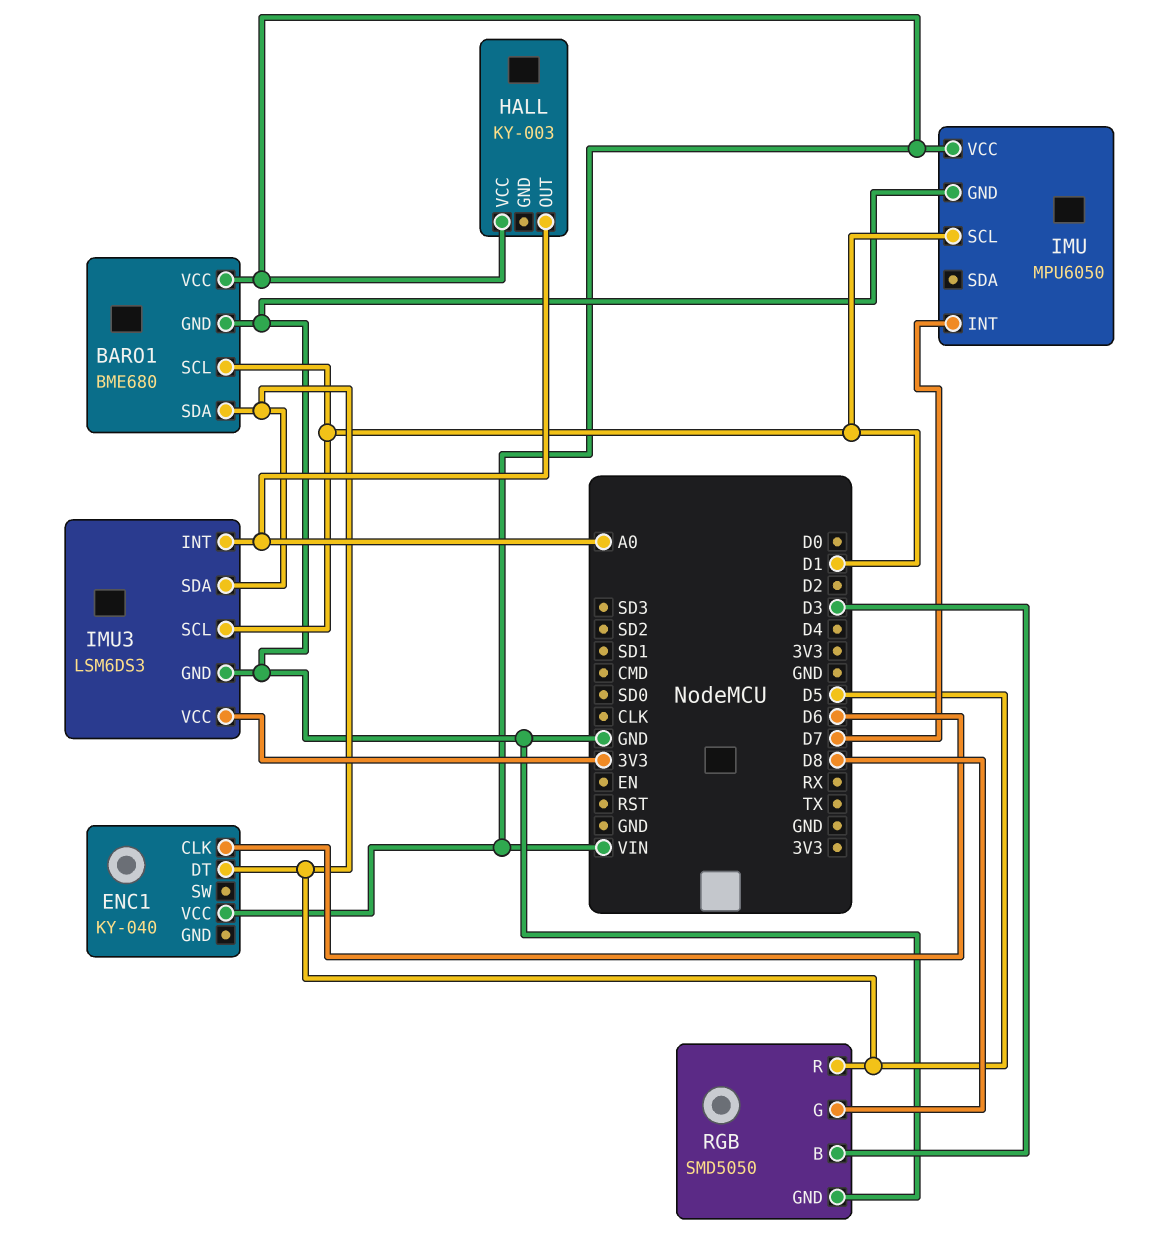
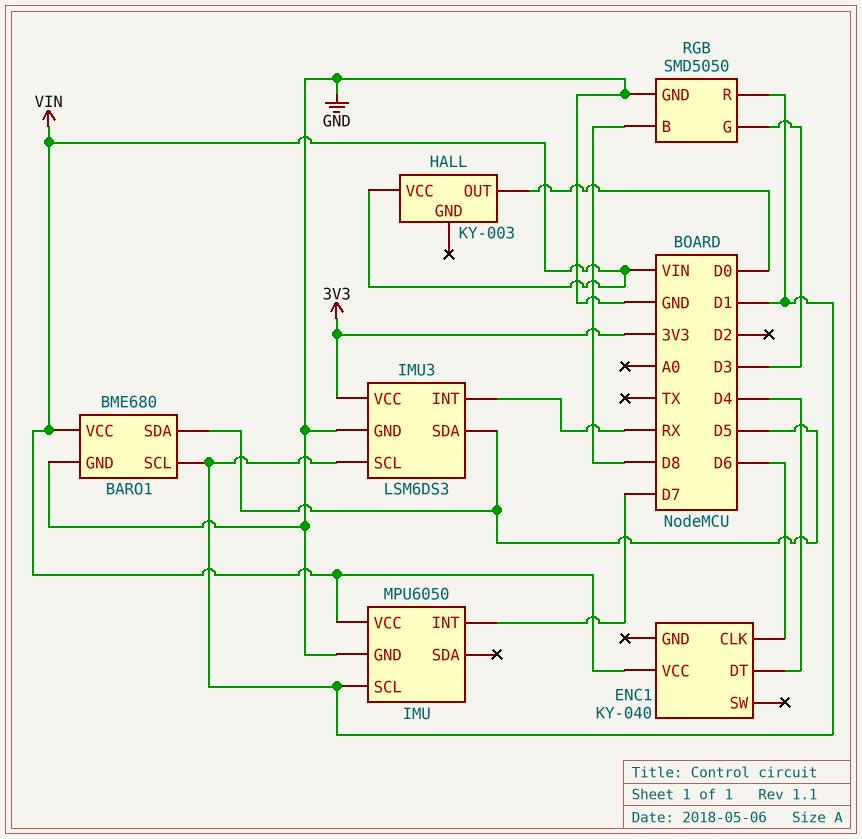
ENC1 pin DT: D5 -> D4
HALL pin OUT: A0 -> D0
IMU3 pin INT: A0 -> RX
RGB pin B: D3 -> D8
RGB pin G: D8 -> D3
RGB pin R: D5 -> D1

